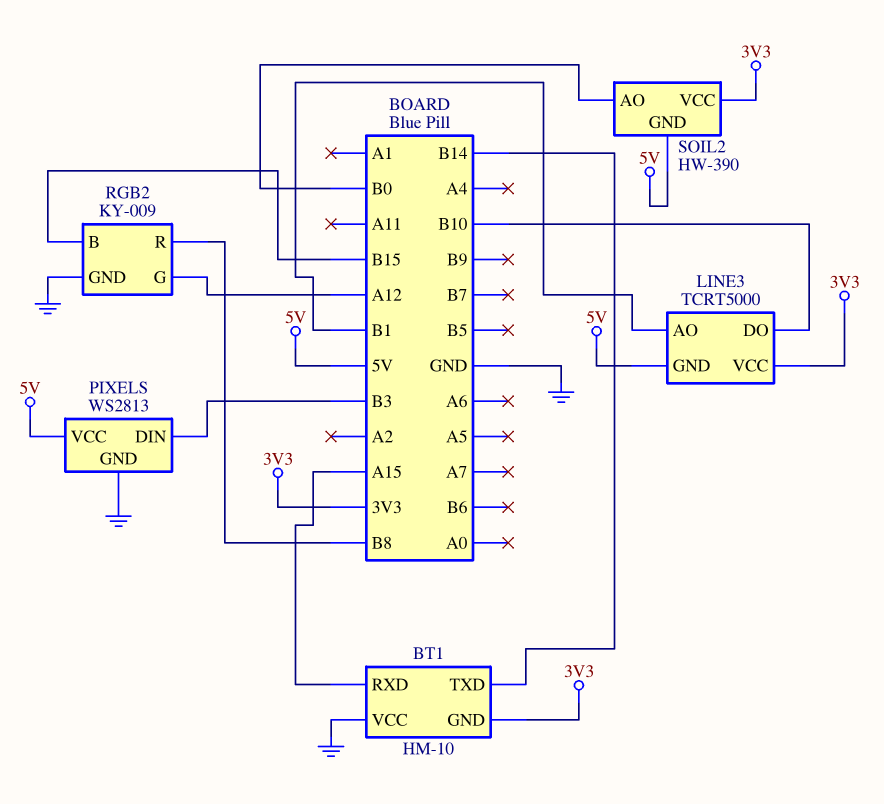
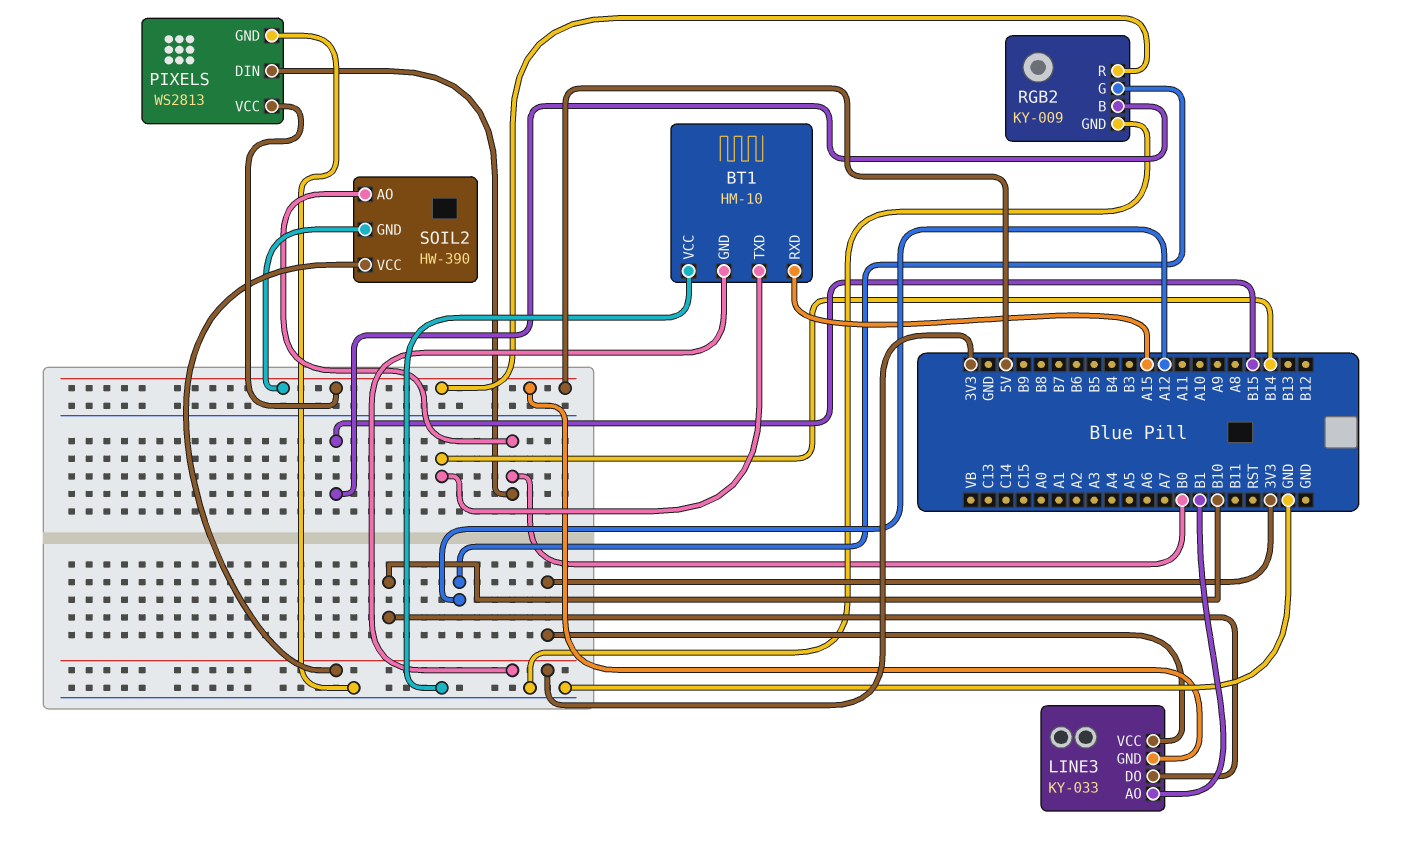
LINE3: TCRT5000 -> KY-033
PIXELS pin DIN: B3 -> B0
RGB2 pin R: B8 -> 5V

